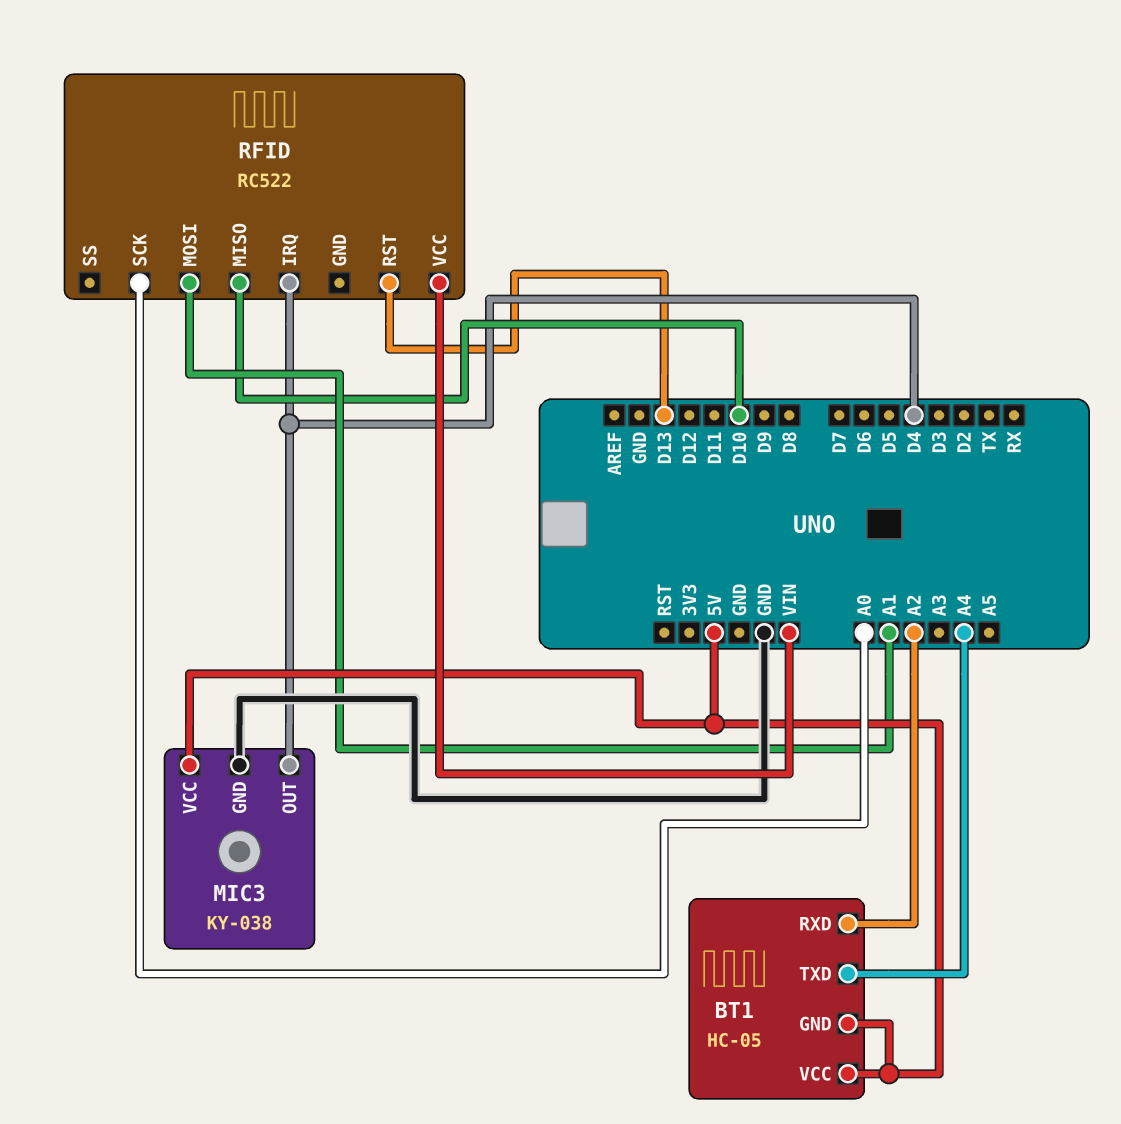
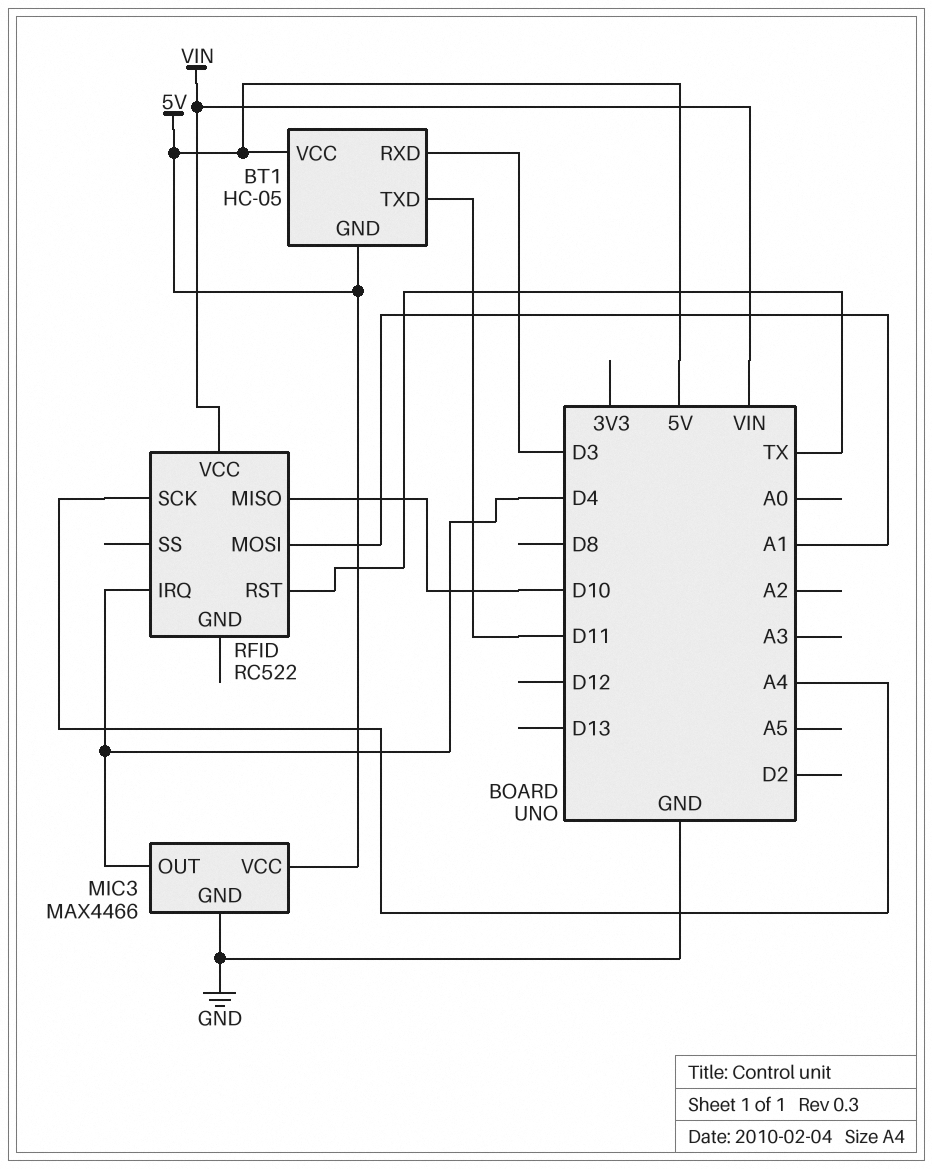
BT1 pin RXD: A2 -> D3
BT1 pin TXD: A4 -> D11
MIC3: KY-038 -> MAX4466
RFID pin RST: D13 -> TX
RFID pin SCK: A0 -> A4

